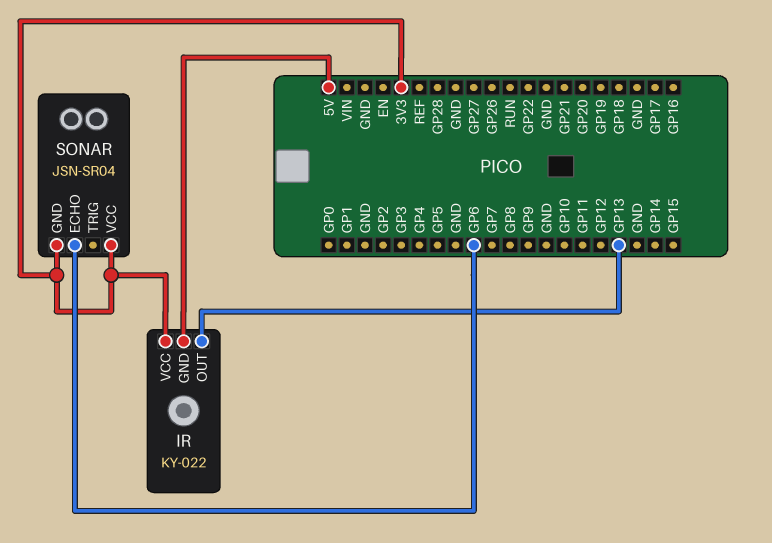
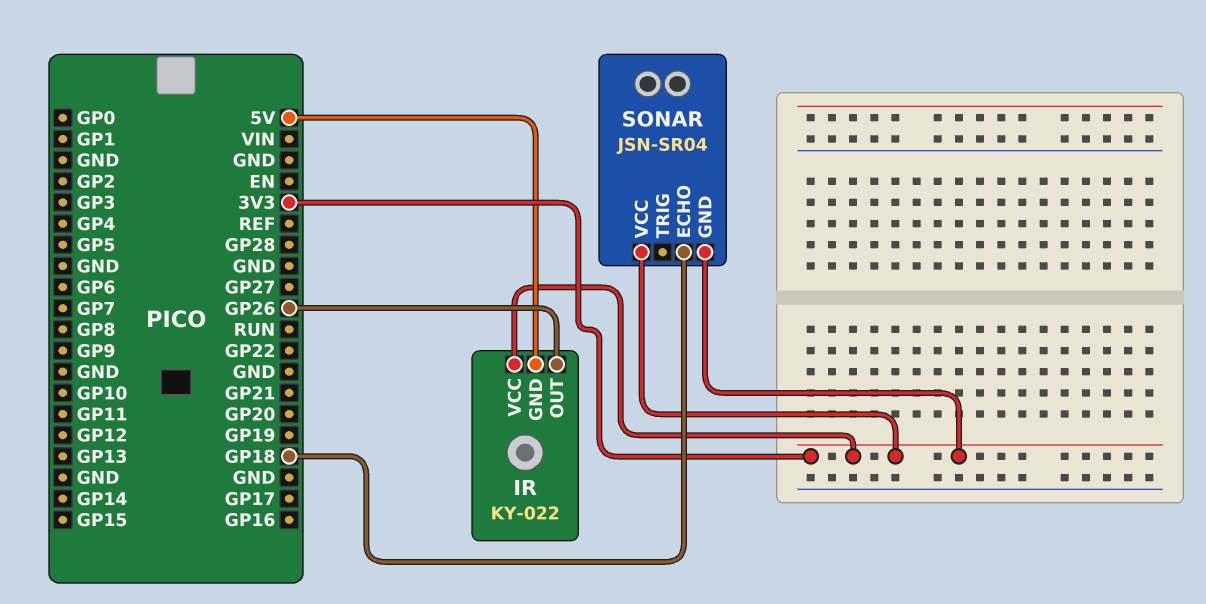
IR pin OUT: GP13 -> GP26
SONAR pin ECHO: GP6 -> GP18

